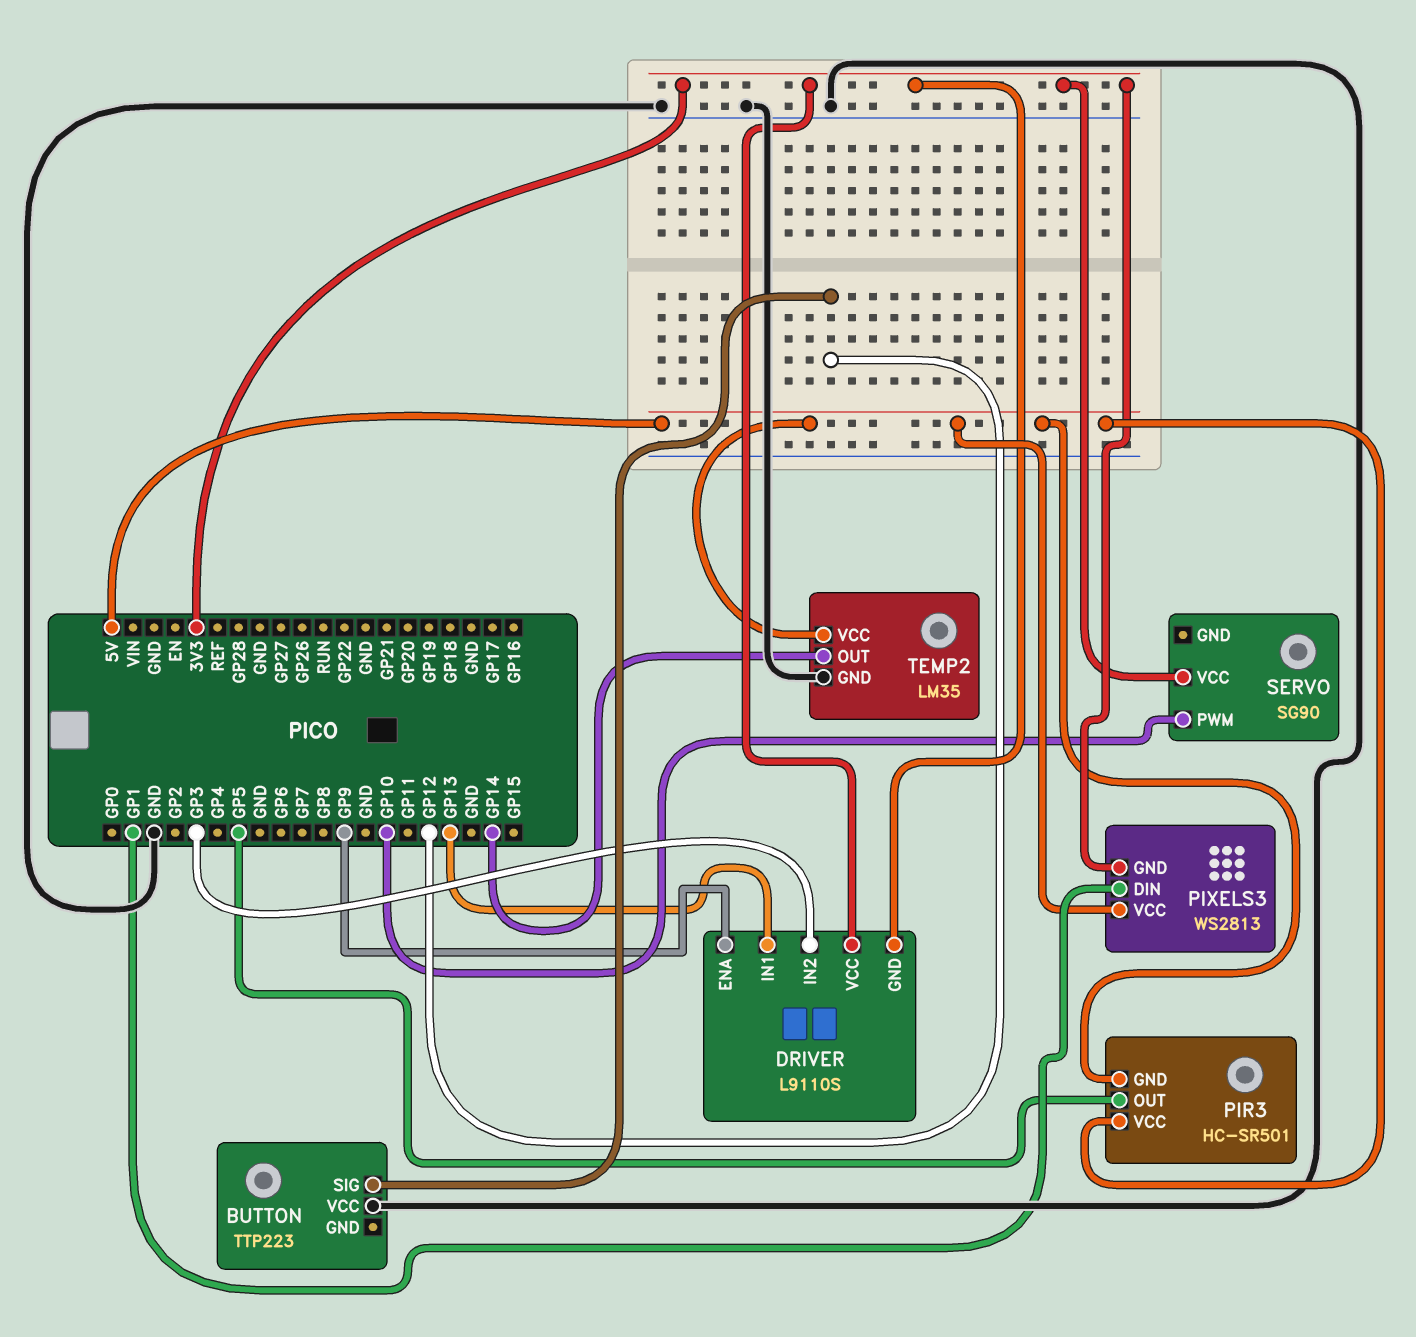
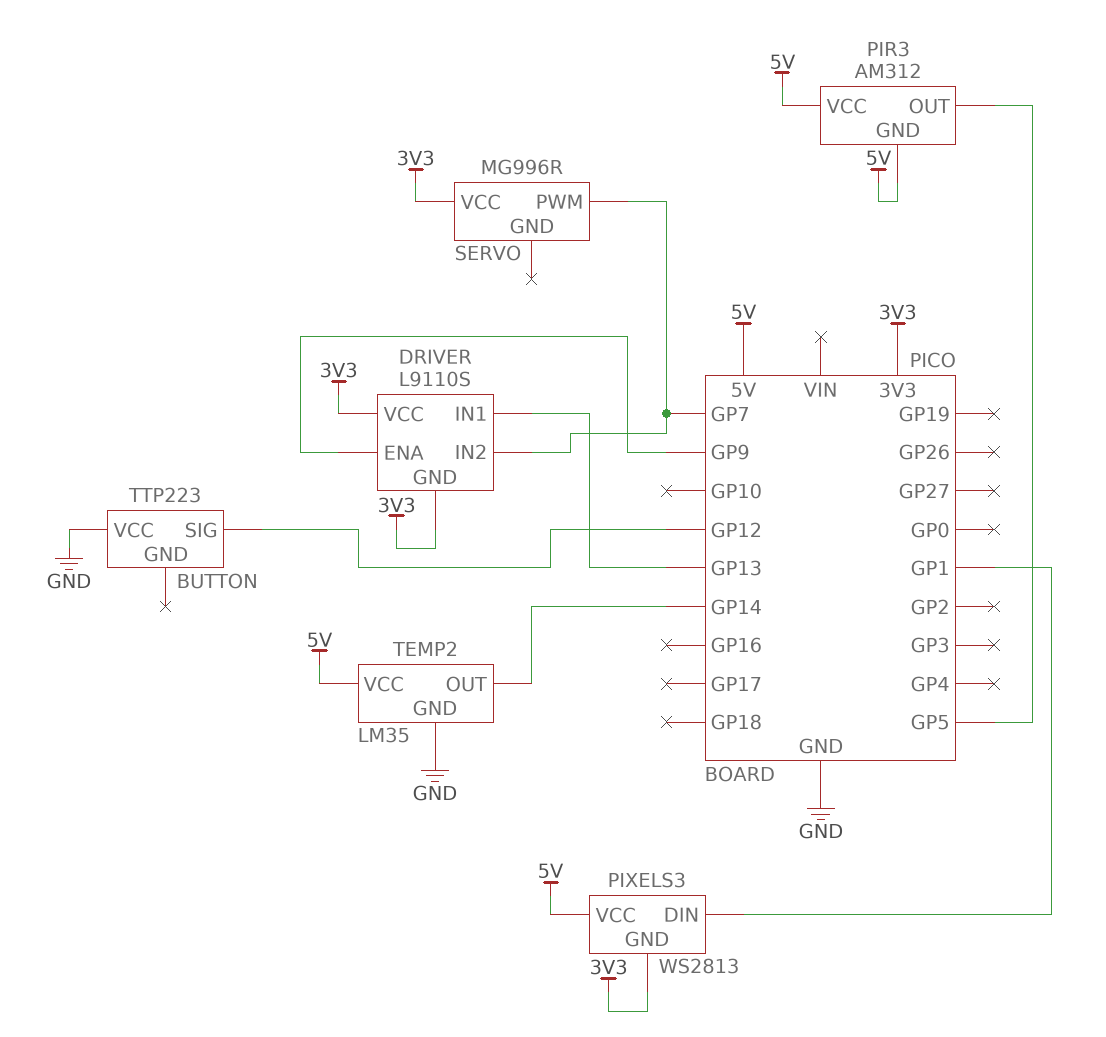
DRIVER pin IN2: GP3 -> GP7
PIR3: HC-SR501 -> AM312
SERVO: SG90 -> MG996R
SERVO pin PWM: GP10 -> GP7

